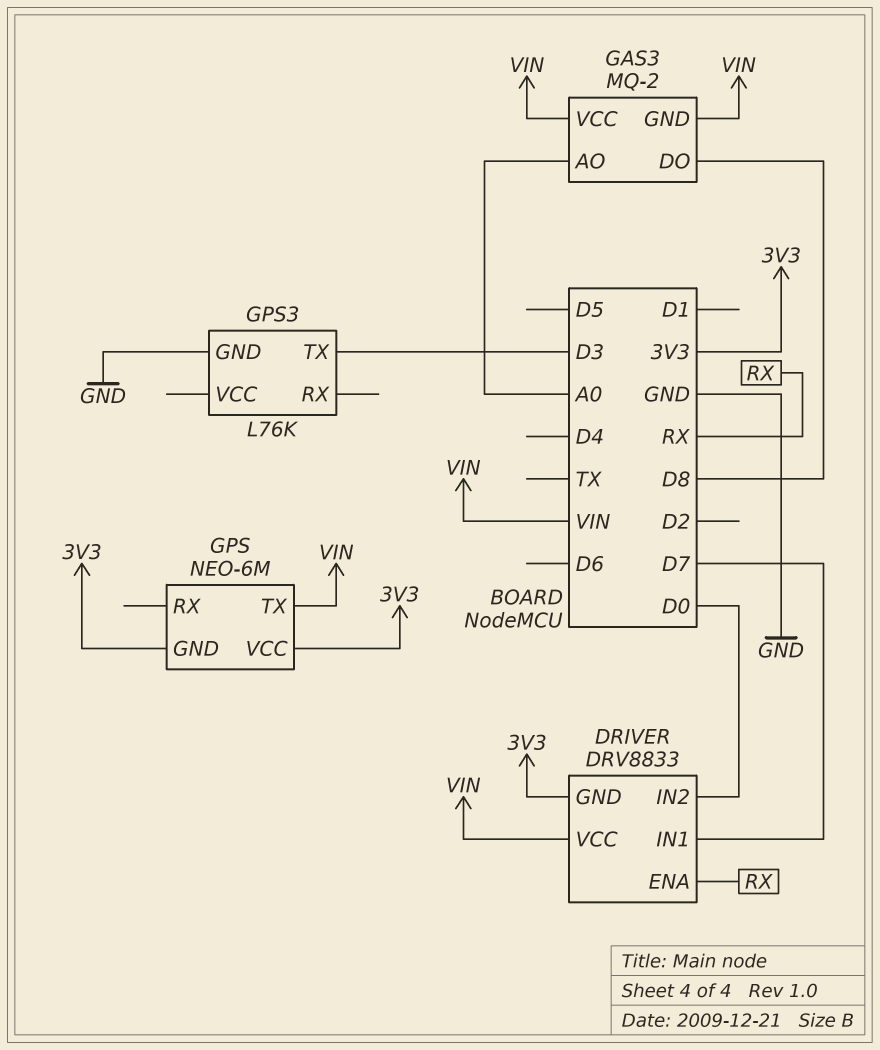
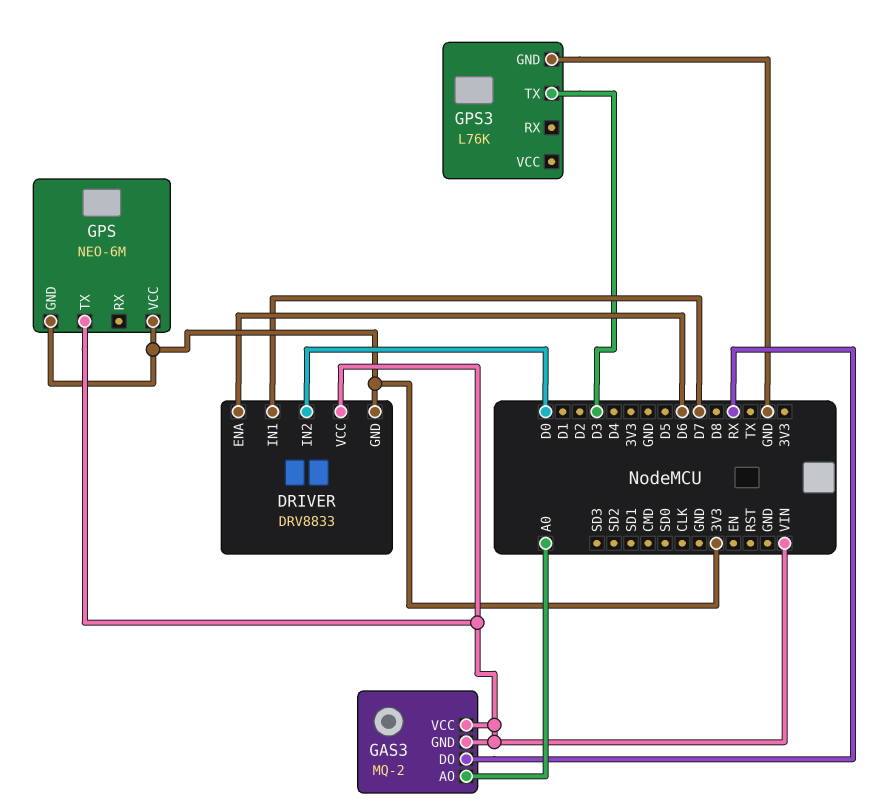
DRIVER pin ENA: RX -> D6
GAS3 pin DO: D8 -> RX

